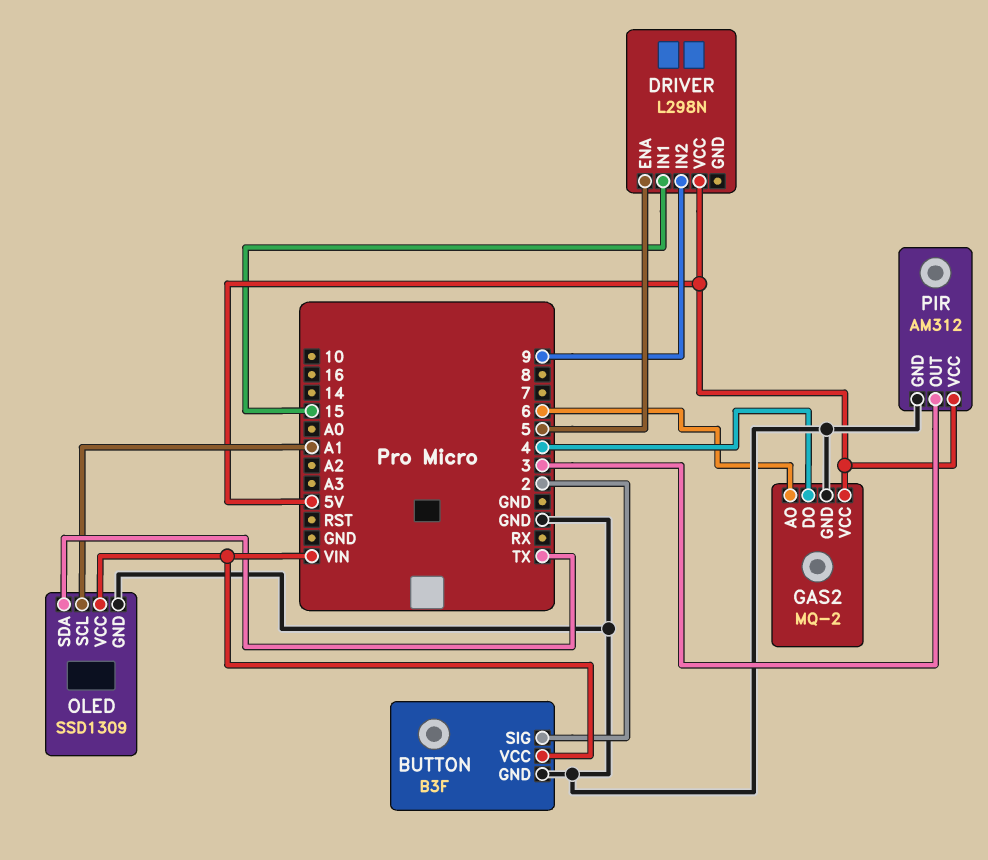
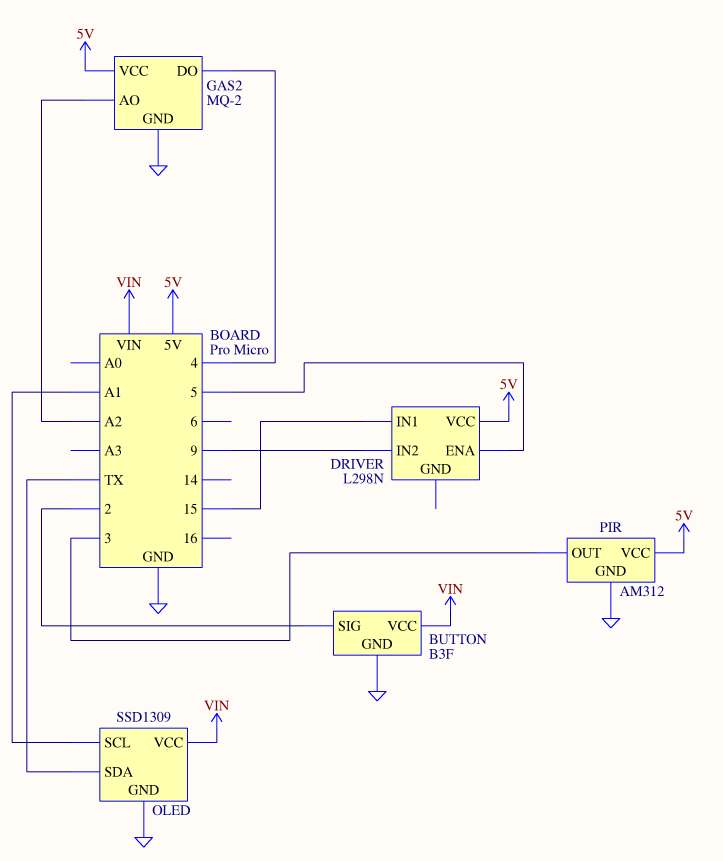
GAS2 pin AO: 6 -> A2

